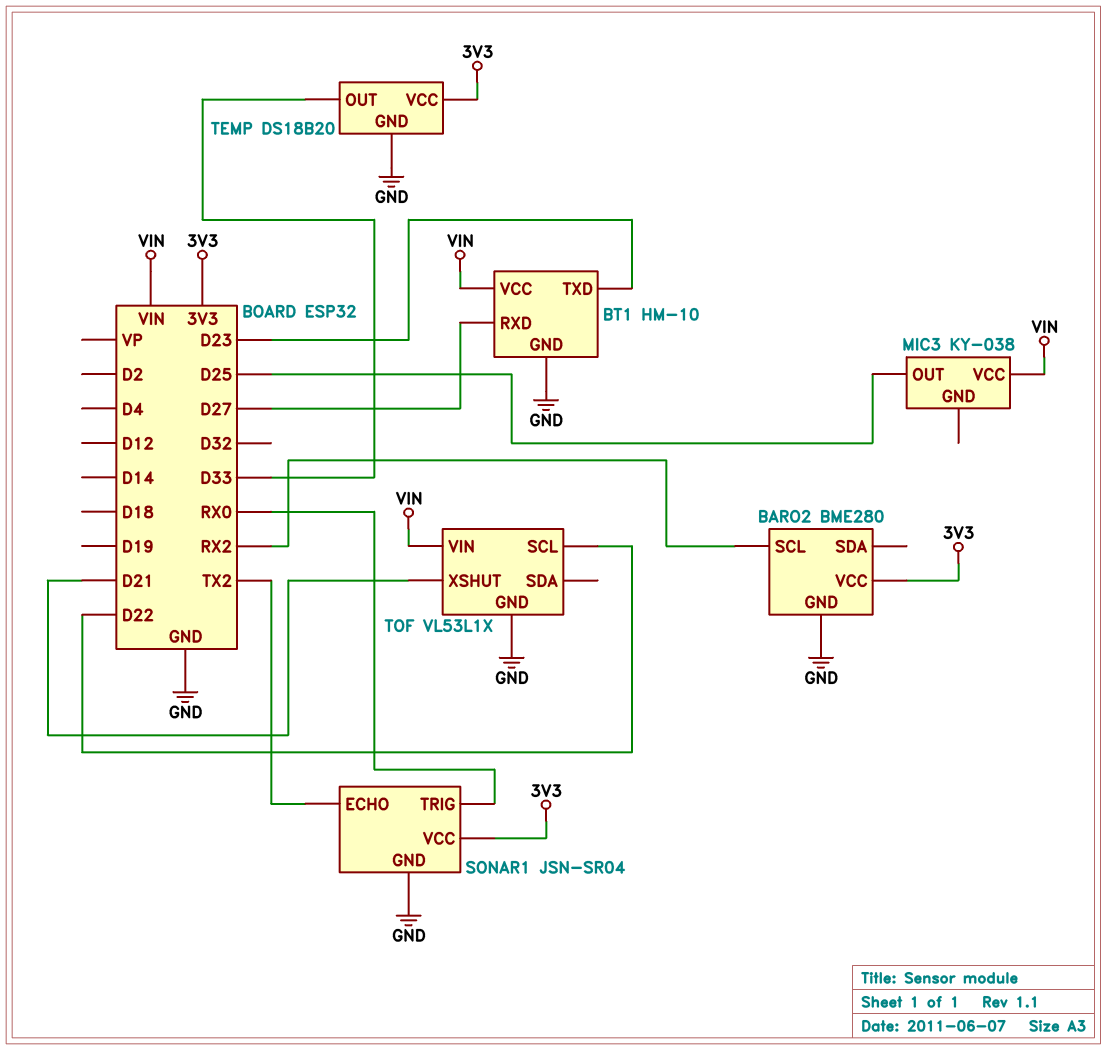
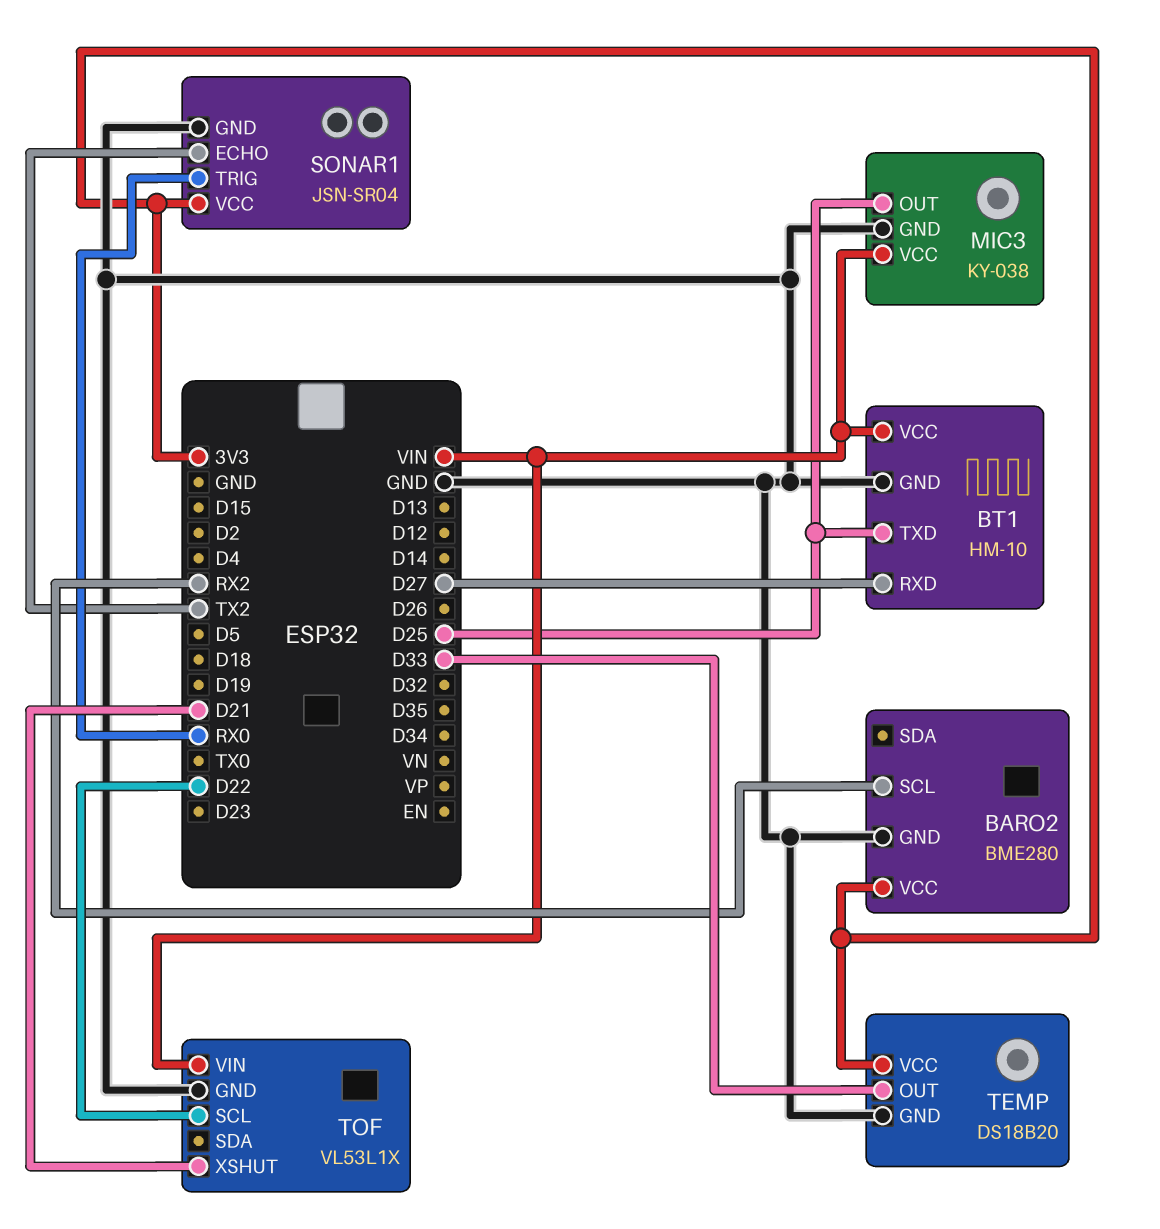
BT1 pin TXD: D23 -> D25
MIC3 pin GND: none -> GND

